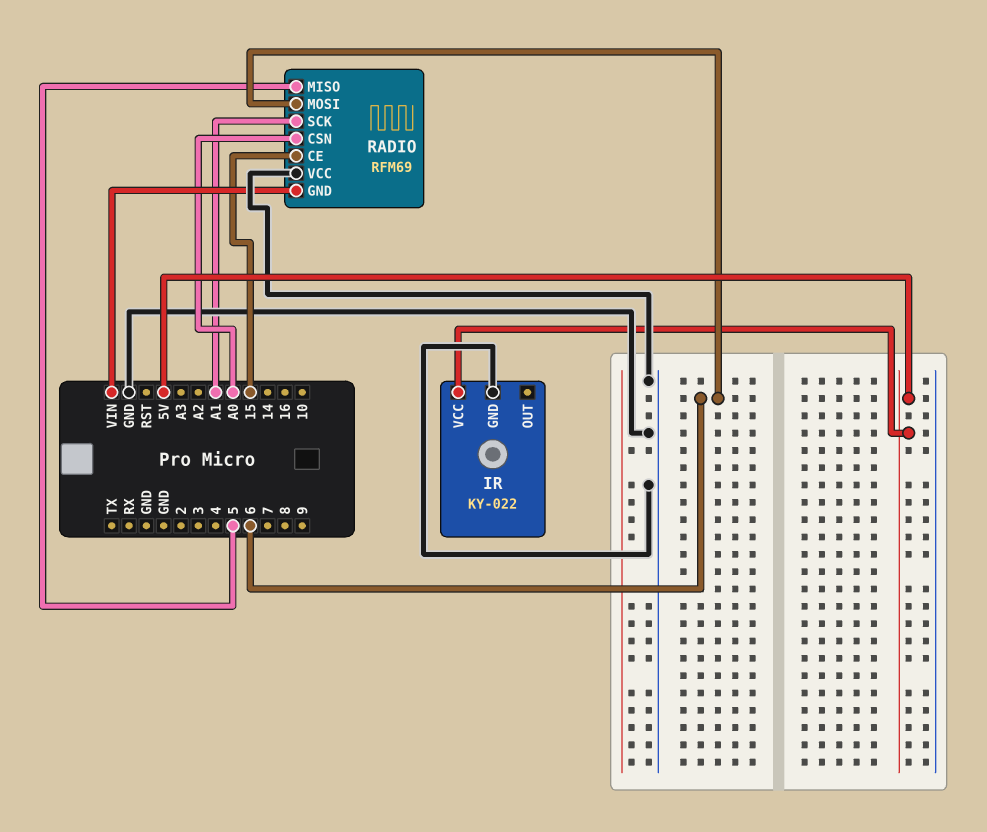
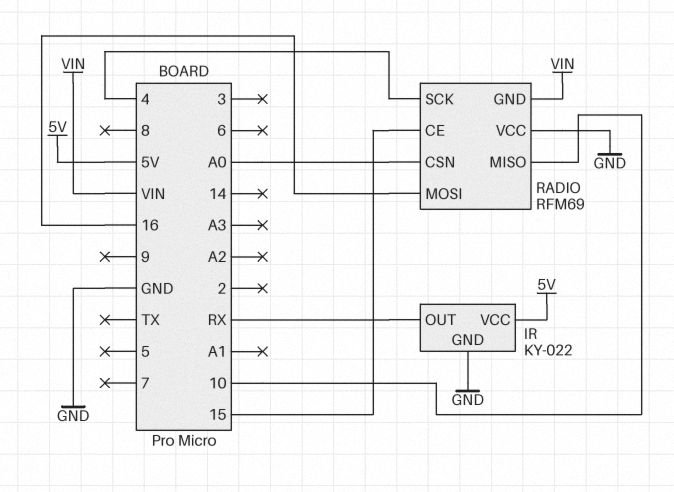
IR pin OUT: none -> RX
RADIO pin MISO: 5 -> 10
RADIO pin MOSI: 6 -> 16
RADIO pin SCK: A1 -> 4

